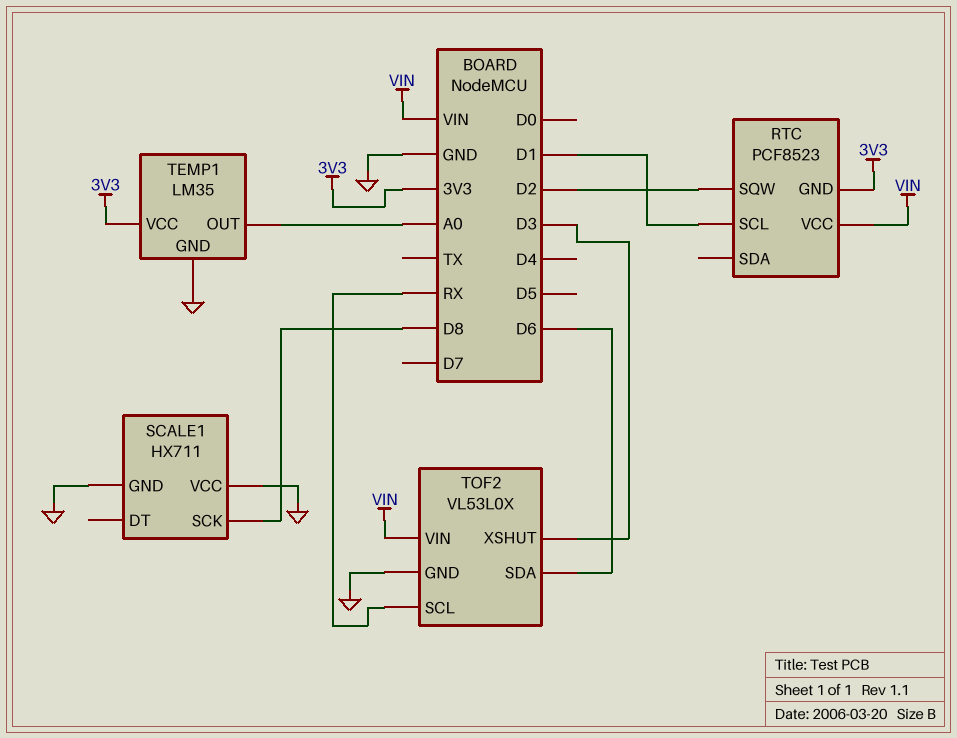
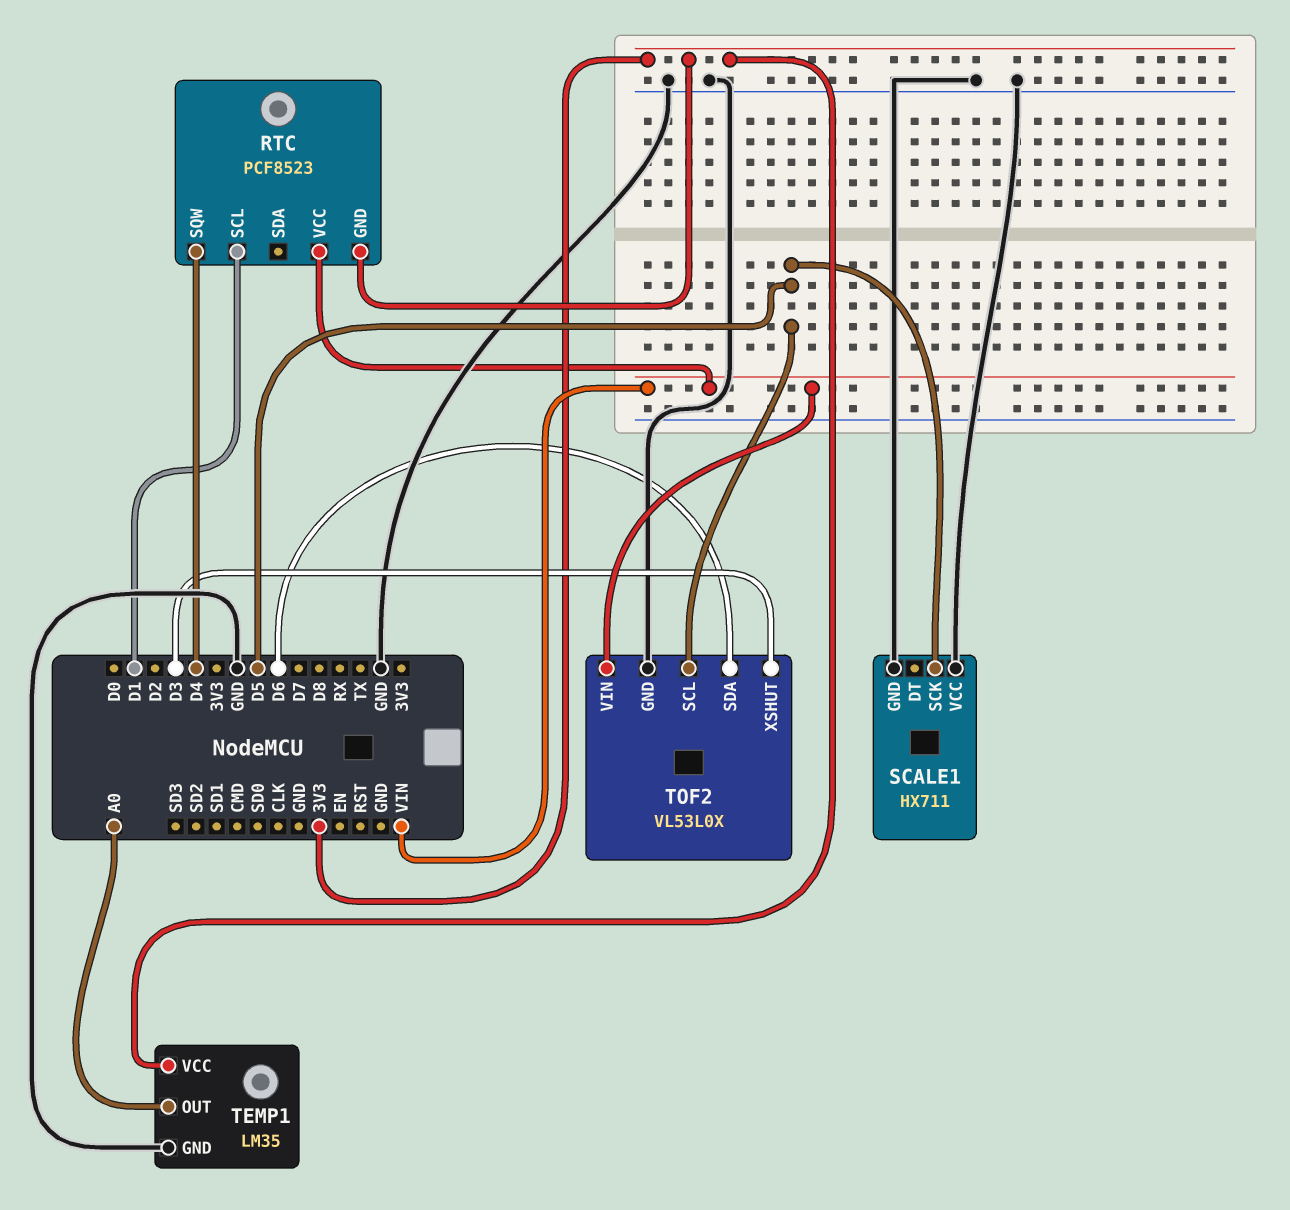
RTC pin SQW: D2 -> D4
SCALE1 pin SCK: D8 -> D5
TOF2 pin SCL: RX -> D5

